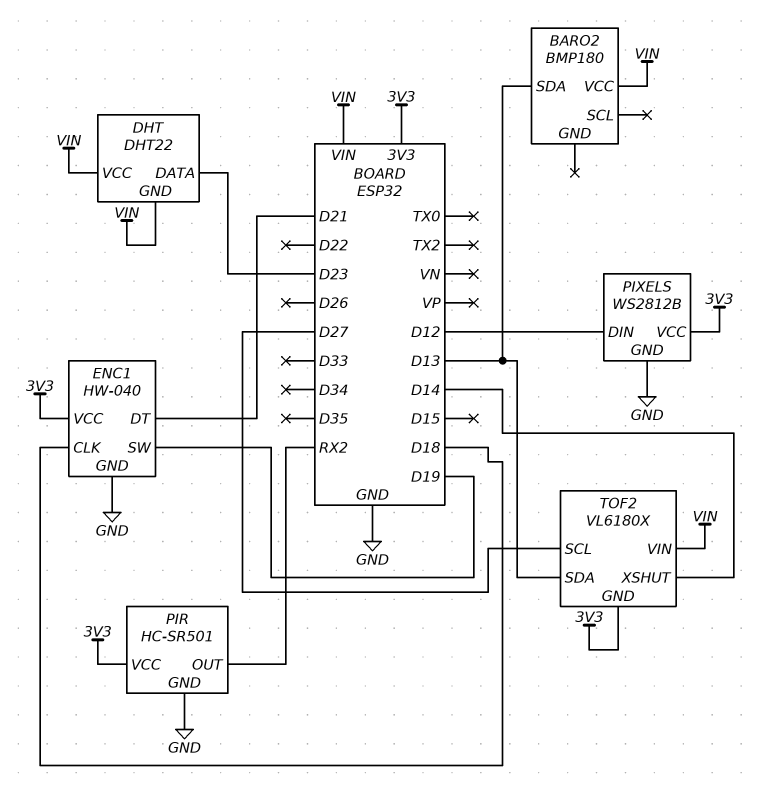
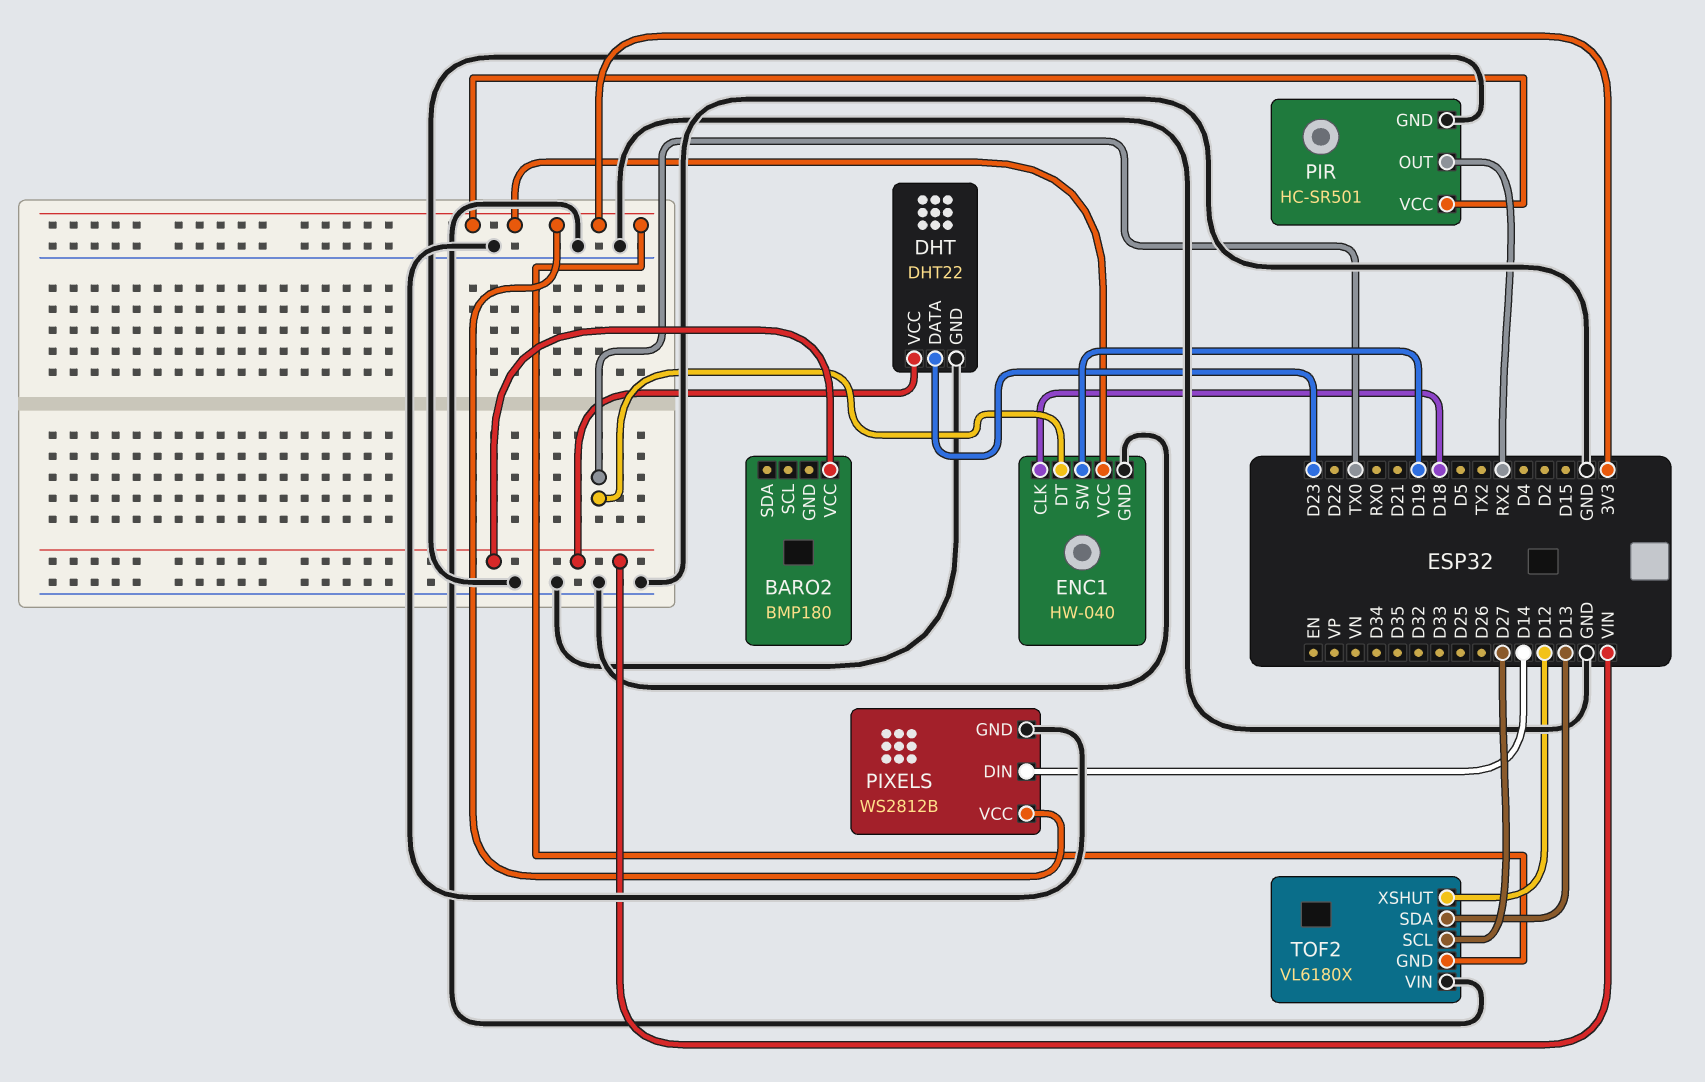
BARO2 pin SDA: D13 -> none
DHT pin GND: VIN -> GND
ENC1 pin DT: D21 -> TX0
PIXELS pin DIN: D12 -> D14
TOF2 pin VIN: VIN -> GND
TOF2 pin XSHUT: D14 -> D12

